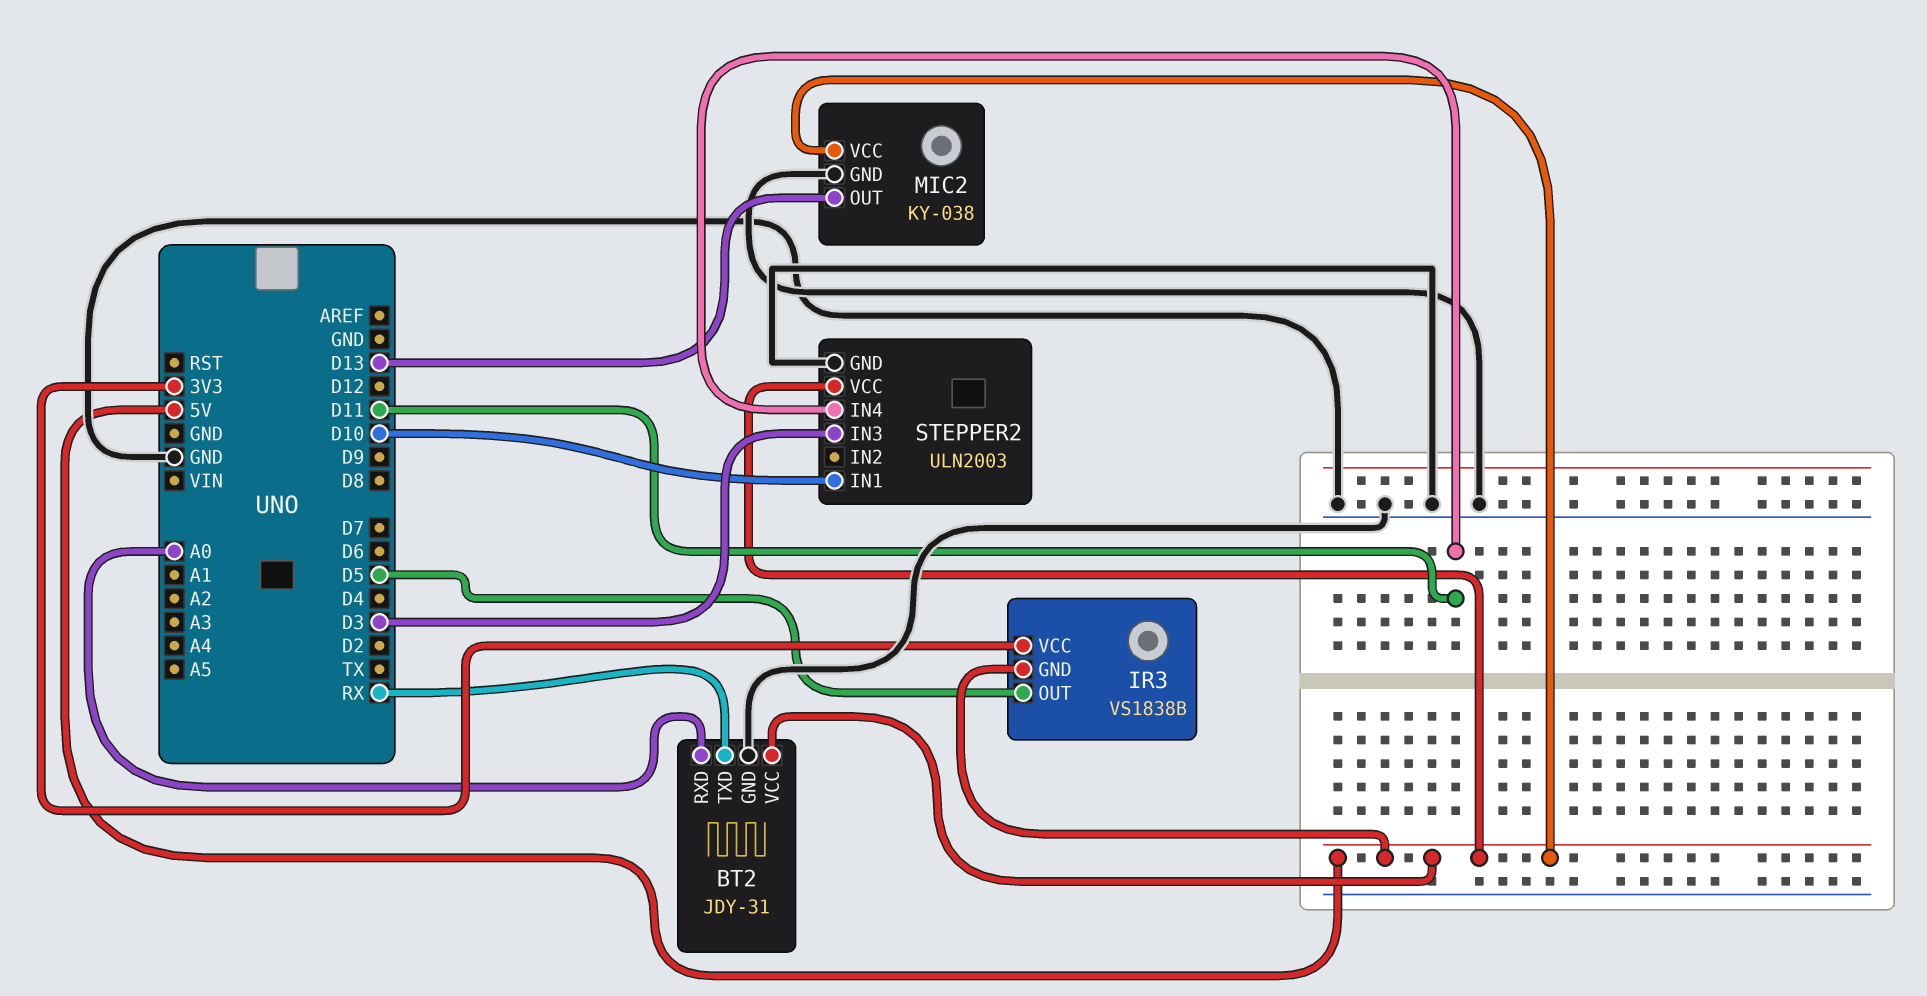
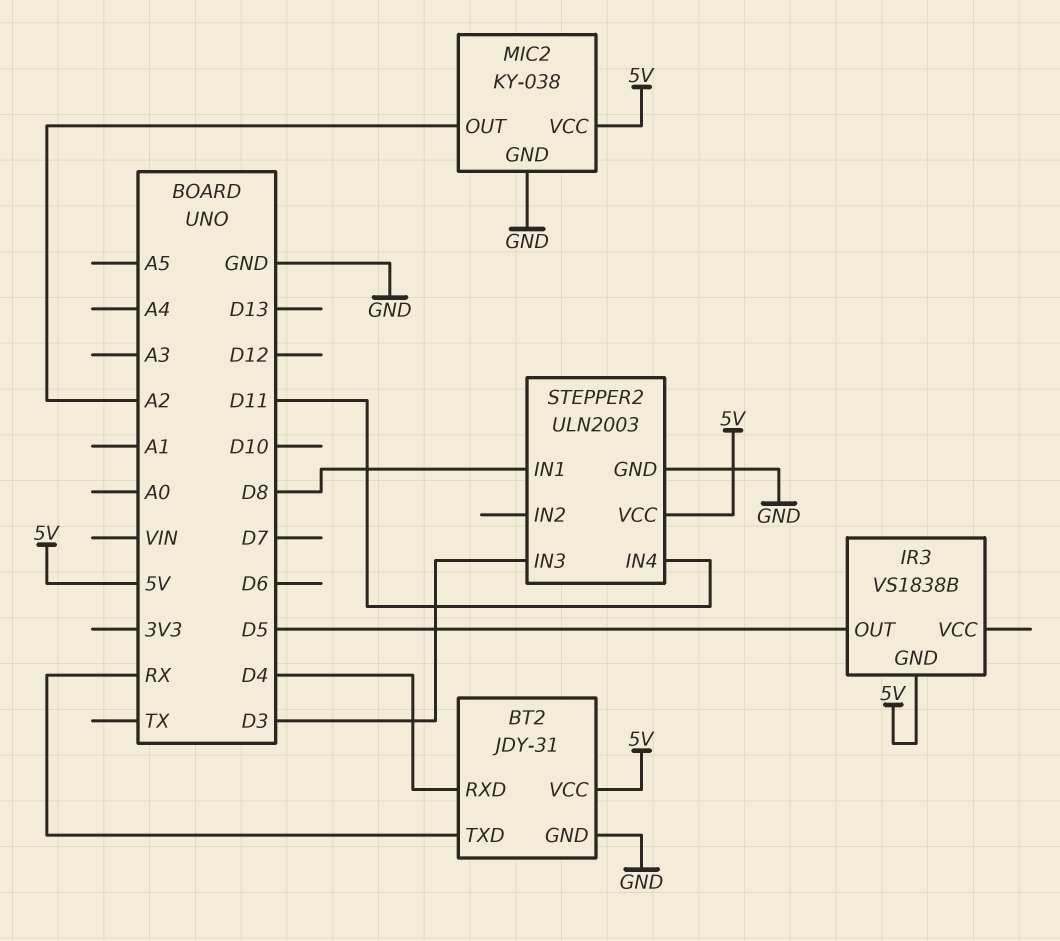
BT2 pin RXD: A0 -> D4
IR3 pin VCC: 3V3 -> none
MIC2 pin OUT: D13 -> A2
STEPPER2 pin IN1: D10 -> D8

